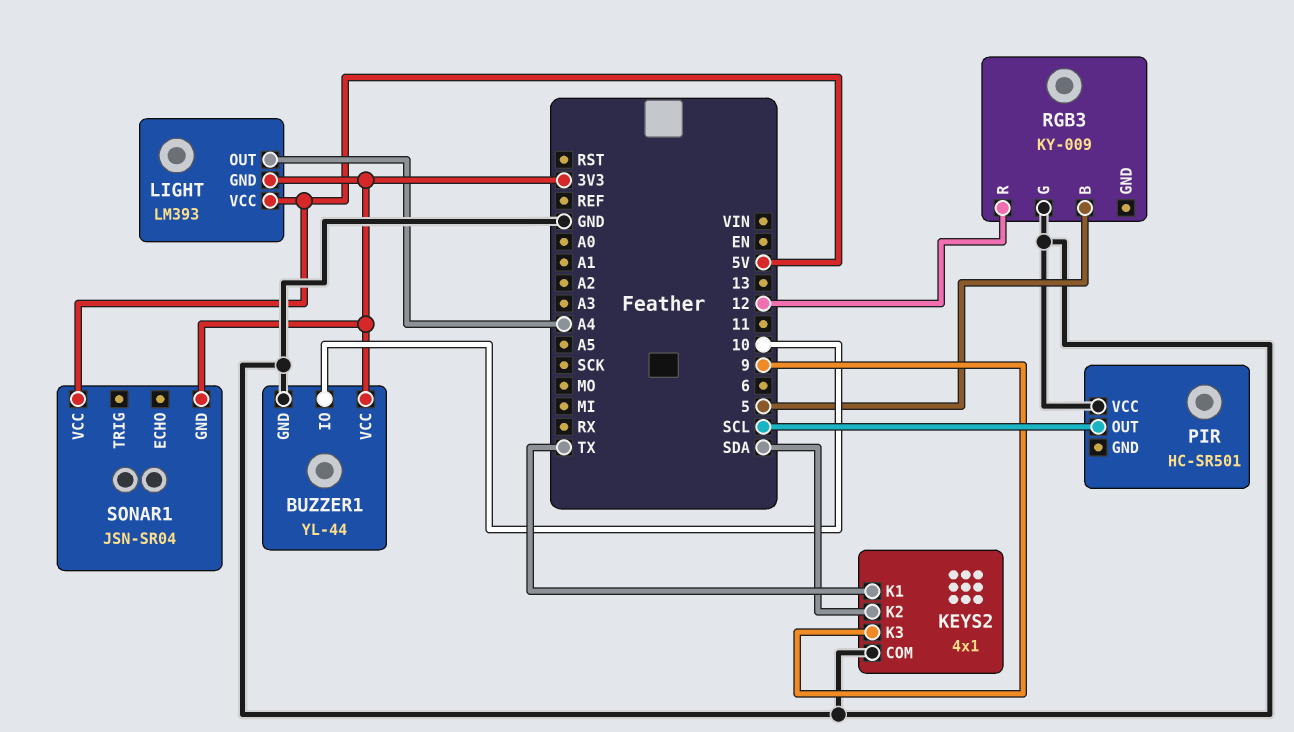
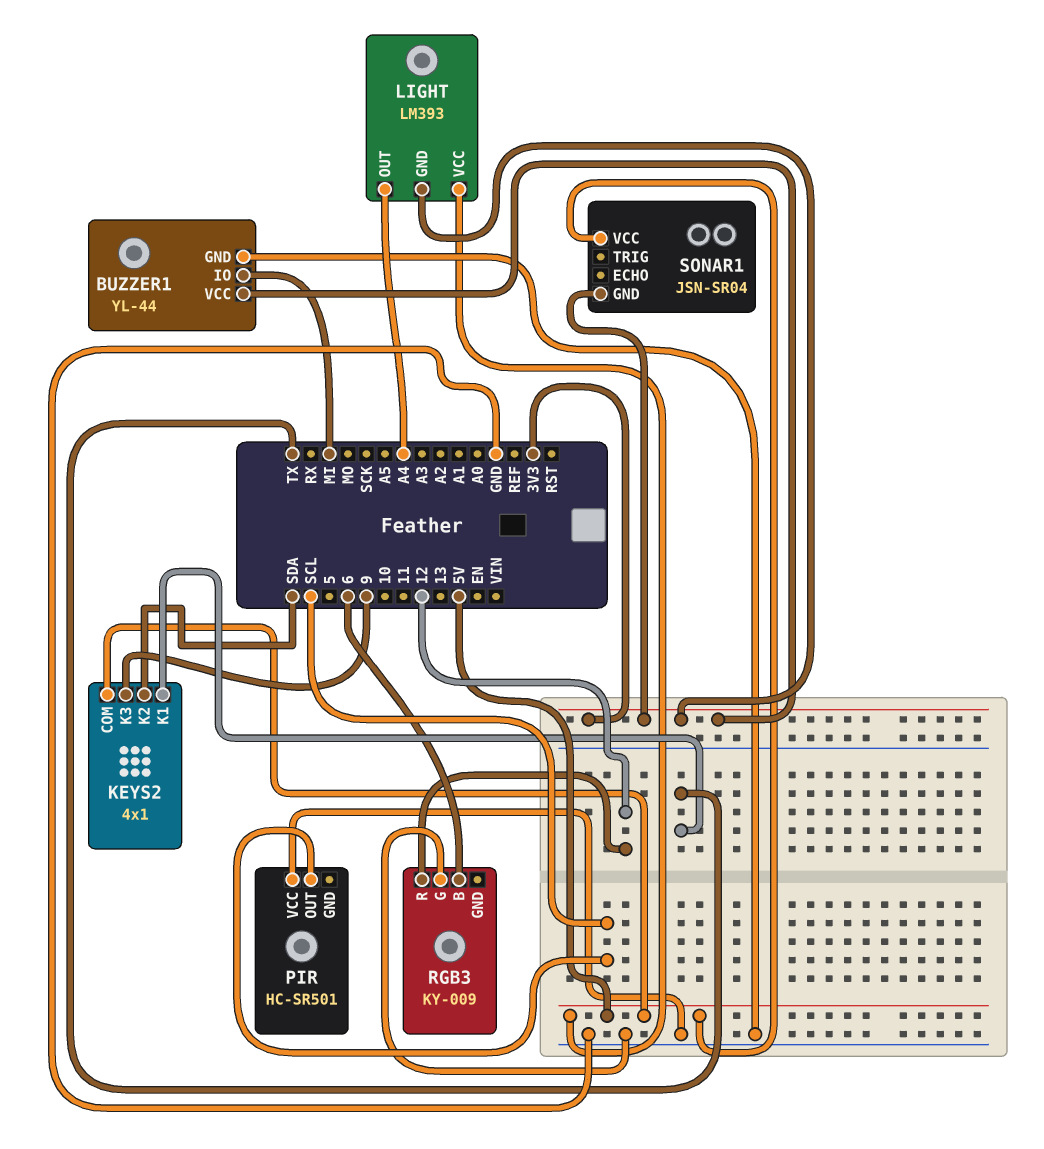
BUZZER1 pin IO: 10 -> MI
KEYS2 pin COM: GND -> 5V
RGB3 pin B: 5 -> 6

